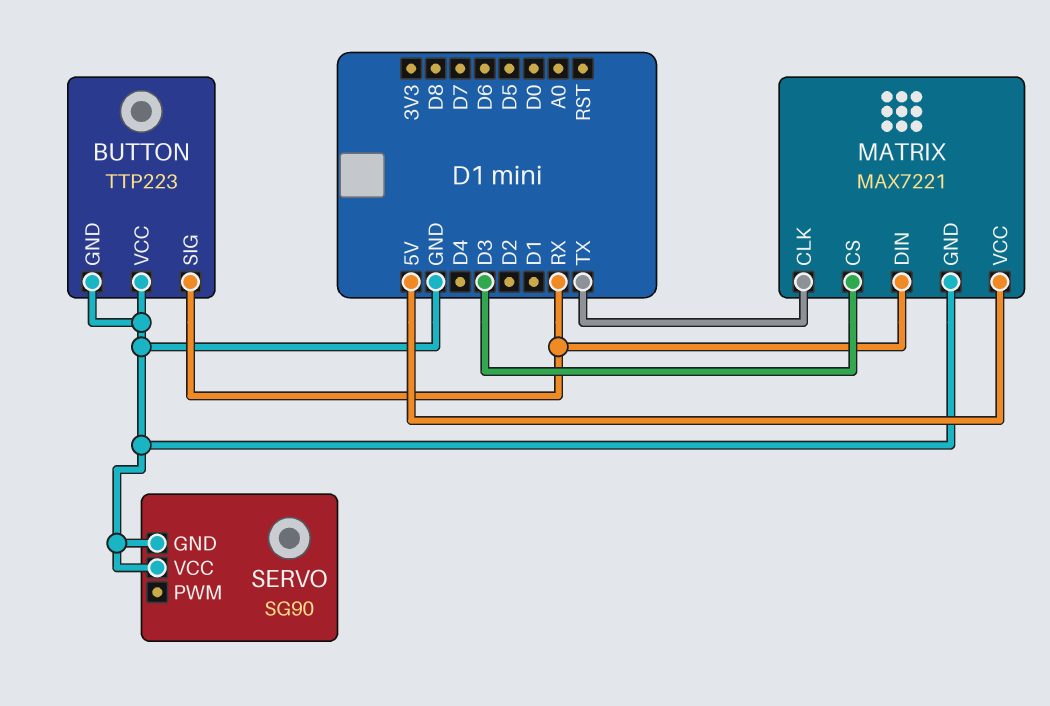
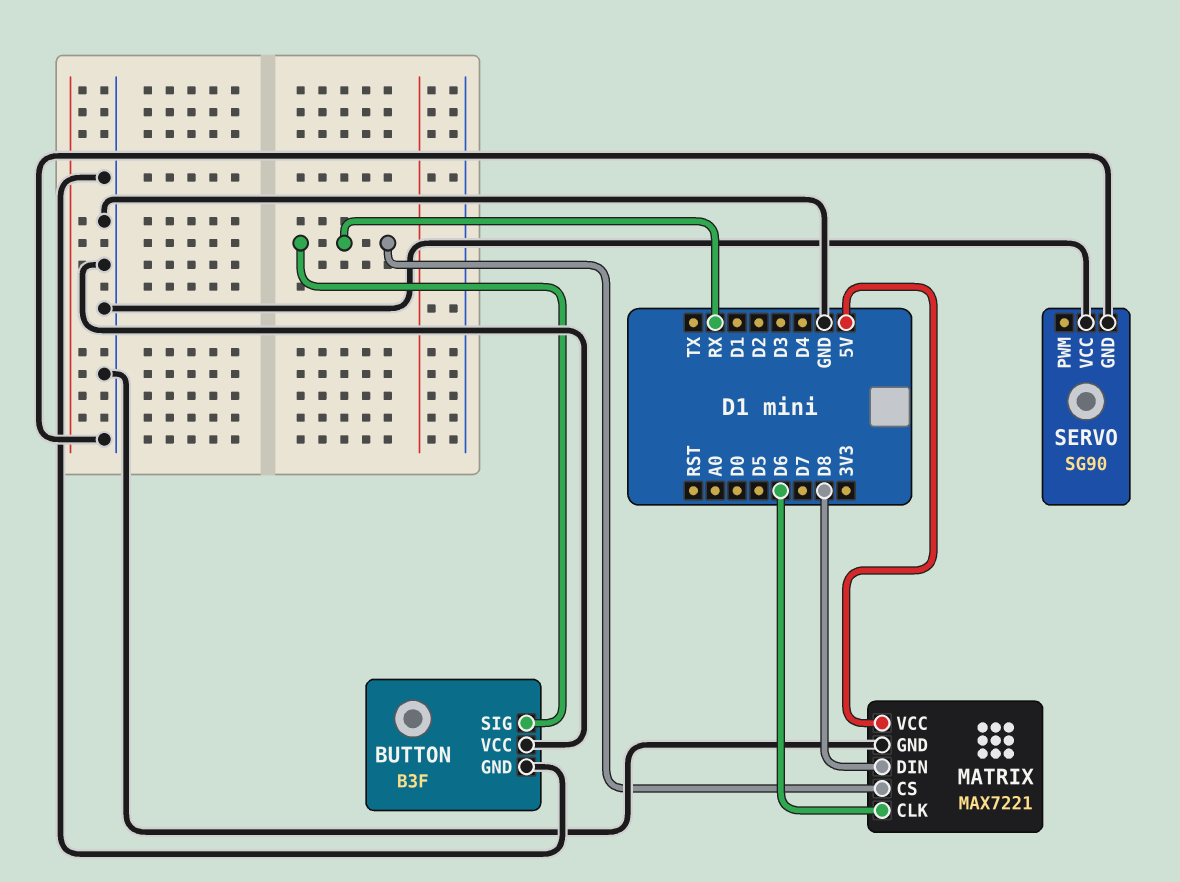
BUTTON: TTP223 -> B3F
MATRIX pin CLK: TX -> D6
MATRIX pin CS: D3 -> RX
MATRIX pin DIN: RX -> D8

